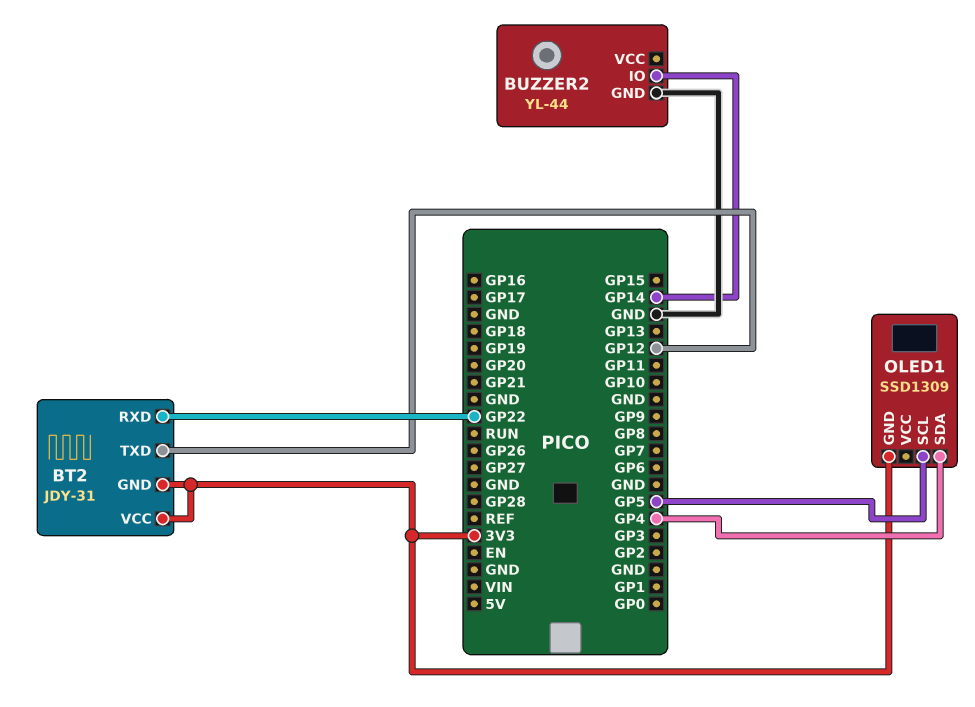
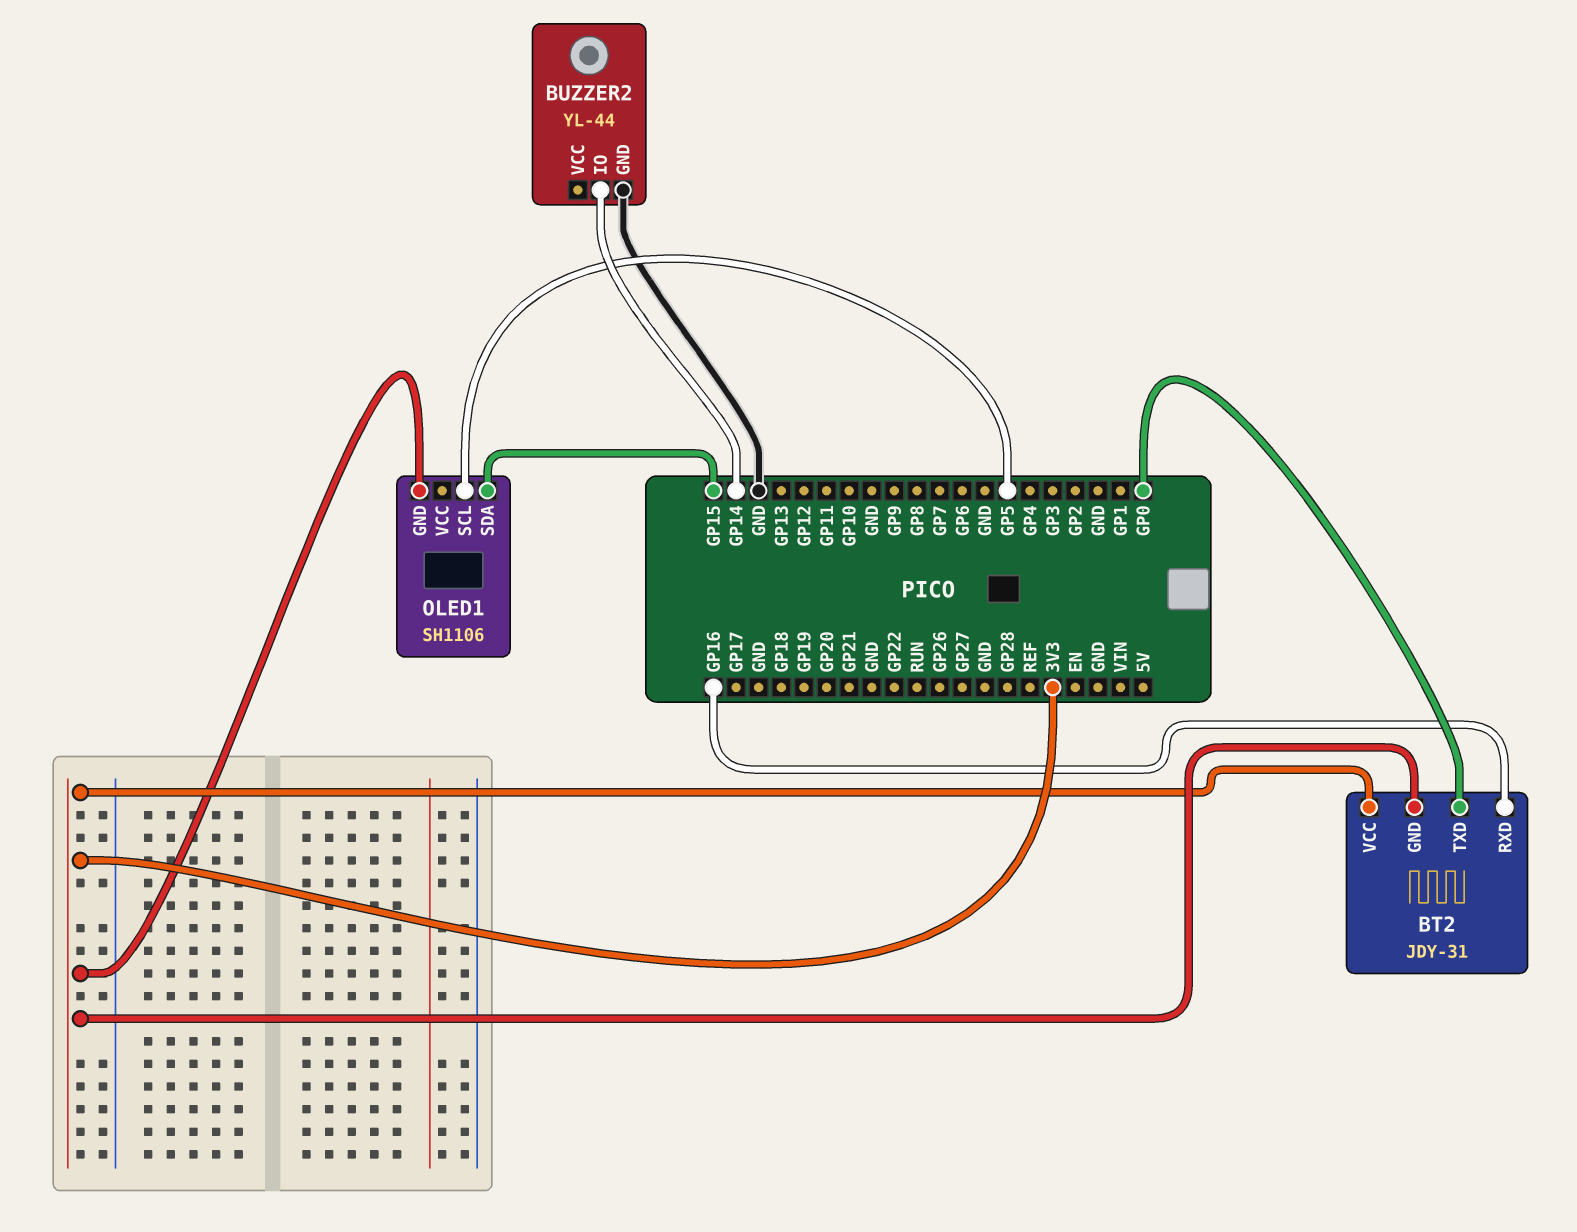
BT2 pin RXD: GP22 -> GP16
BT2 pin TXD: GP12 -> GP0
OLED1: SSD1309 -> SH1106
OLED1 pin SDA: GP4 -> GP15

